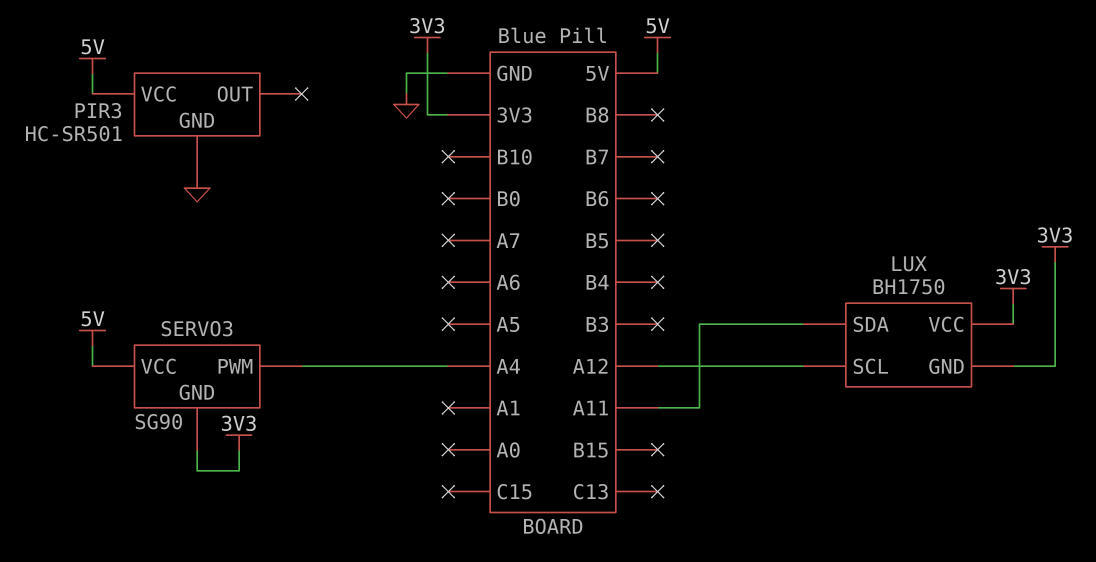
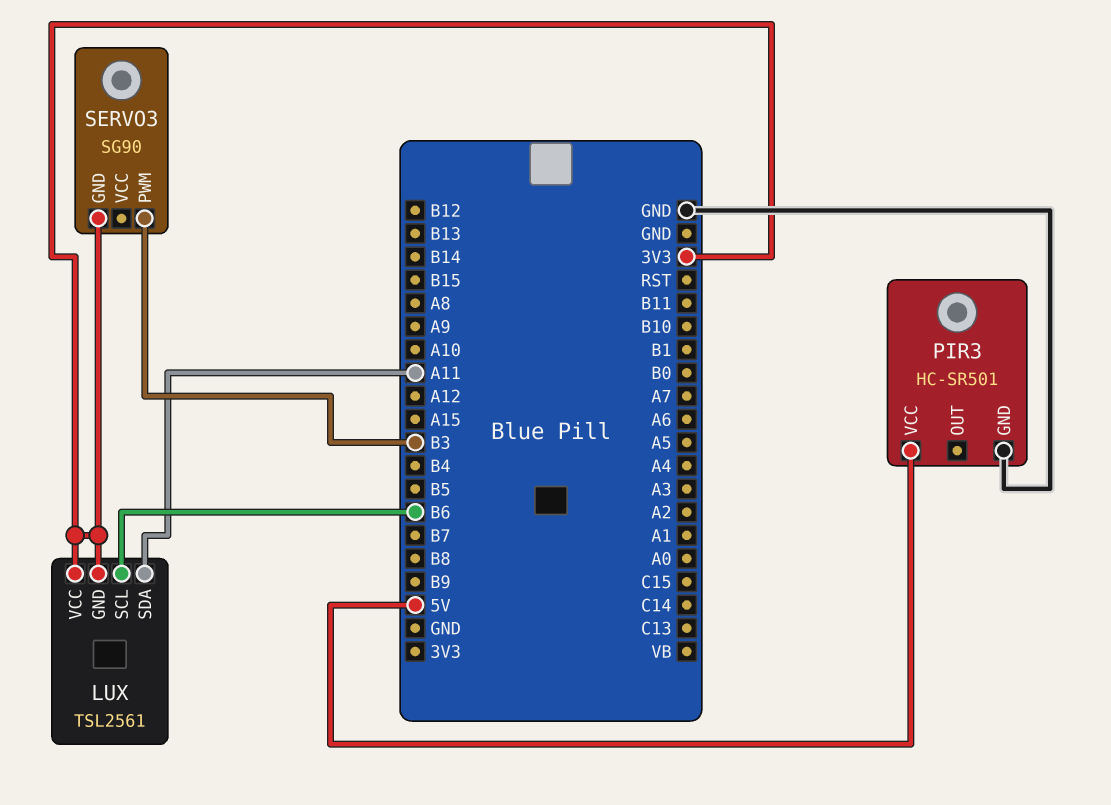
LUX: BH1750 -> TSL2561
LUX pin SCL: A12 -> B6
SERVO3 pin PWM: A4 -> B3
SERVO3 pin VCC: 5V -> none

